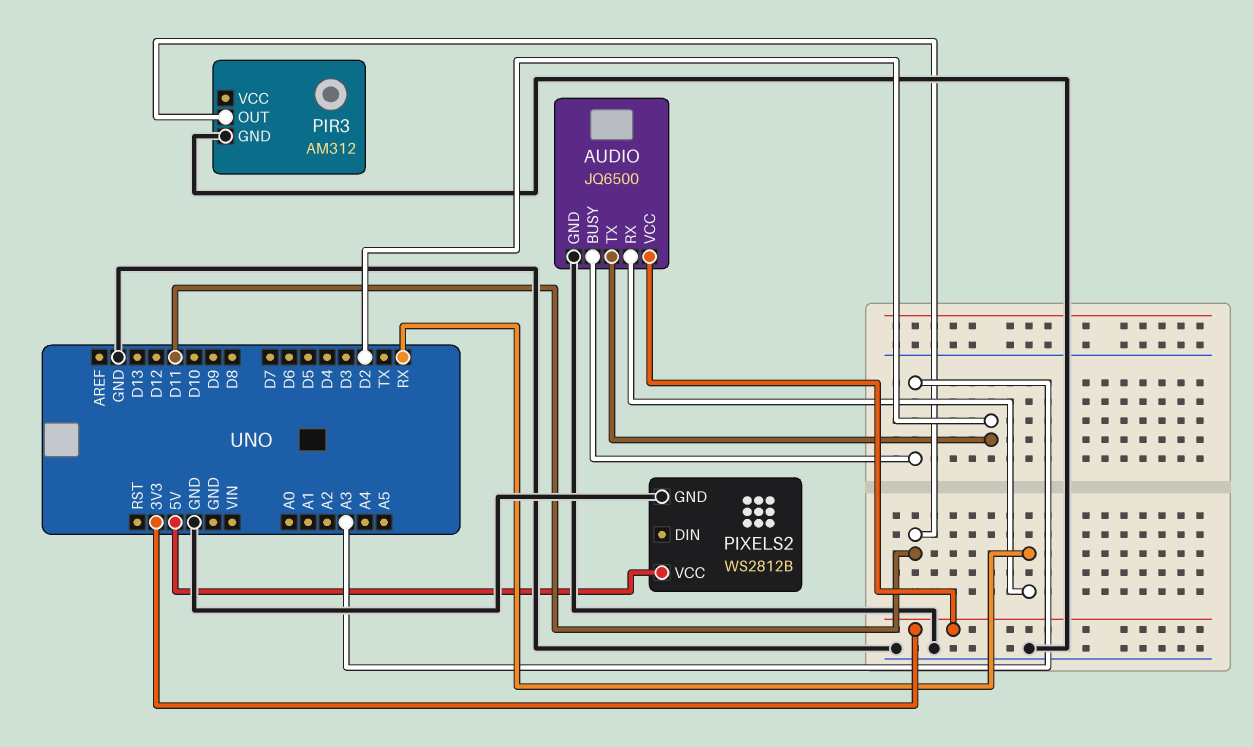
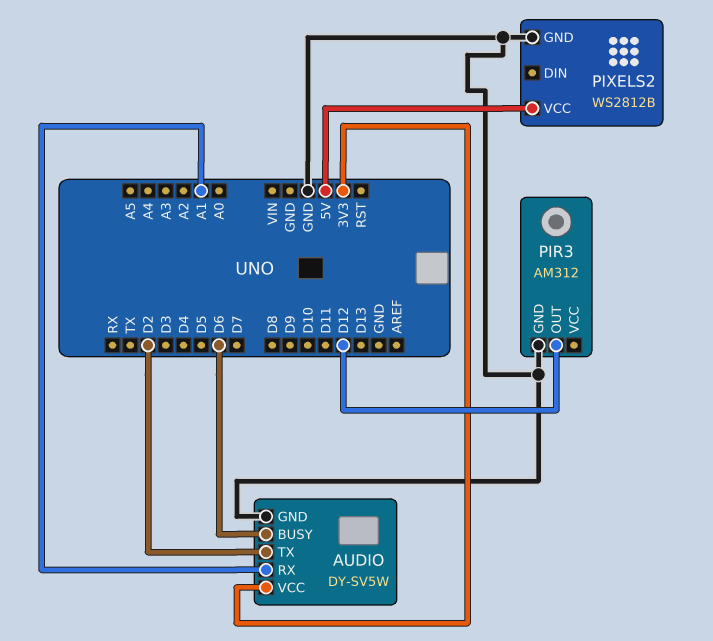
AUDIO: JQ6500 -> DY-SV5W
AUDIO pin BUSY: A3 -> D6
AUDIO pin RX: RX -> A1
PIR3 pin OUT: D11 -> D12

